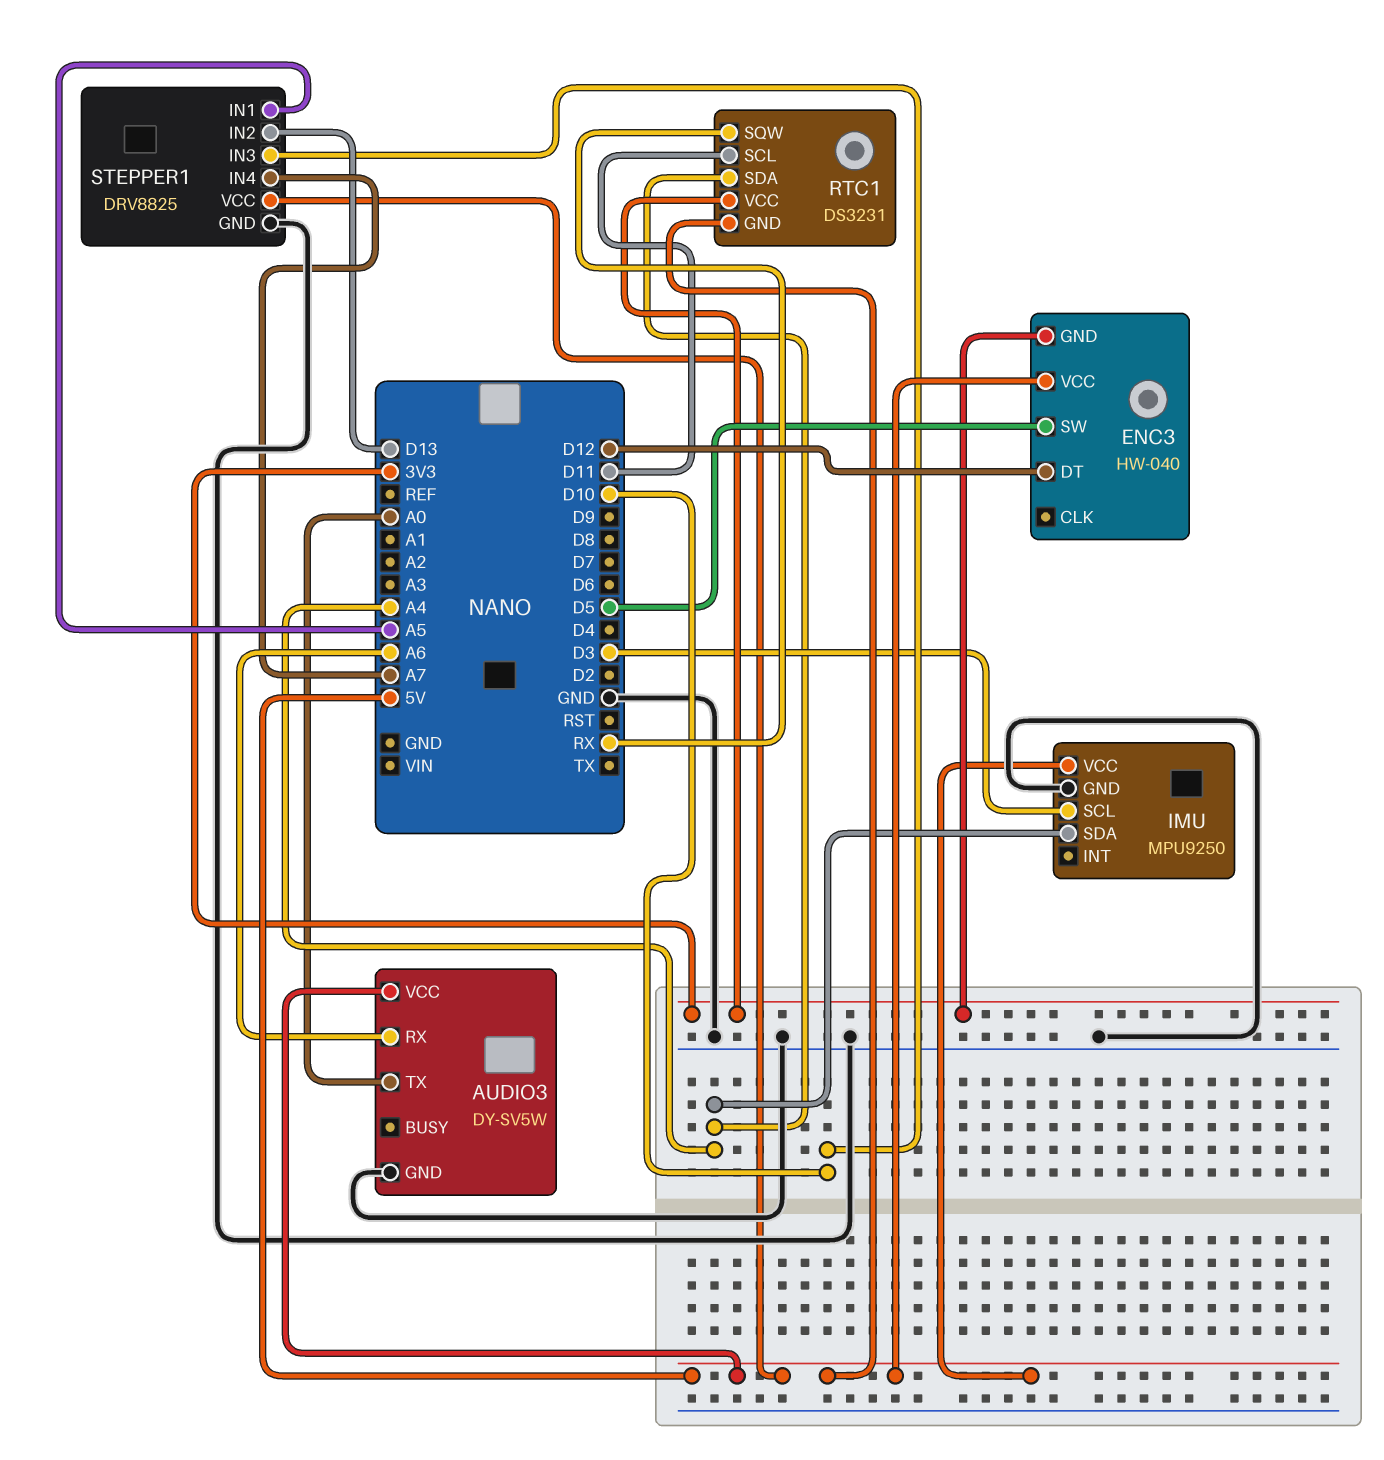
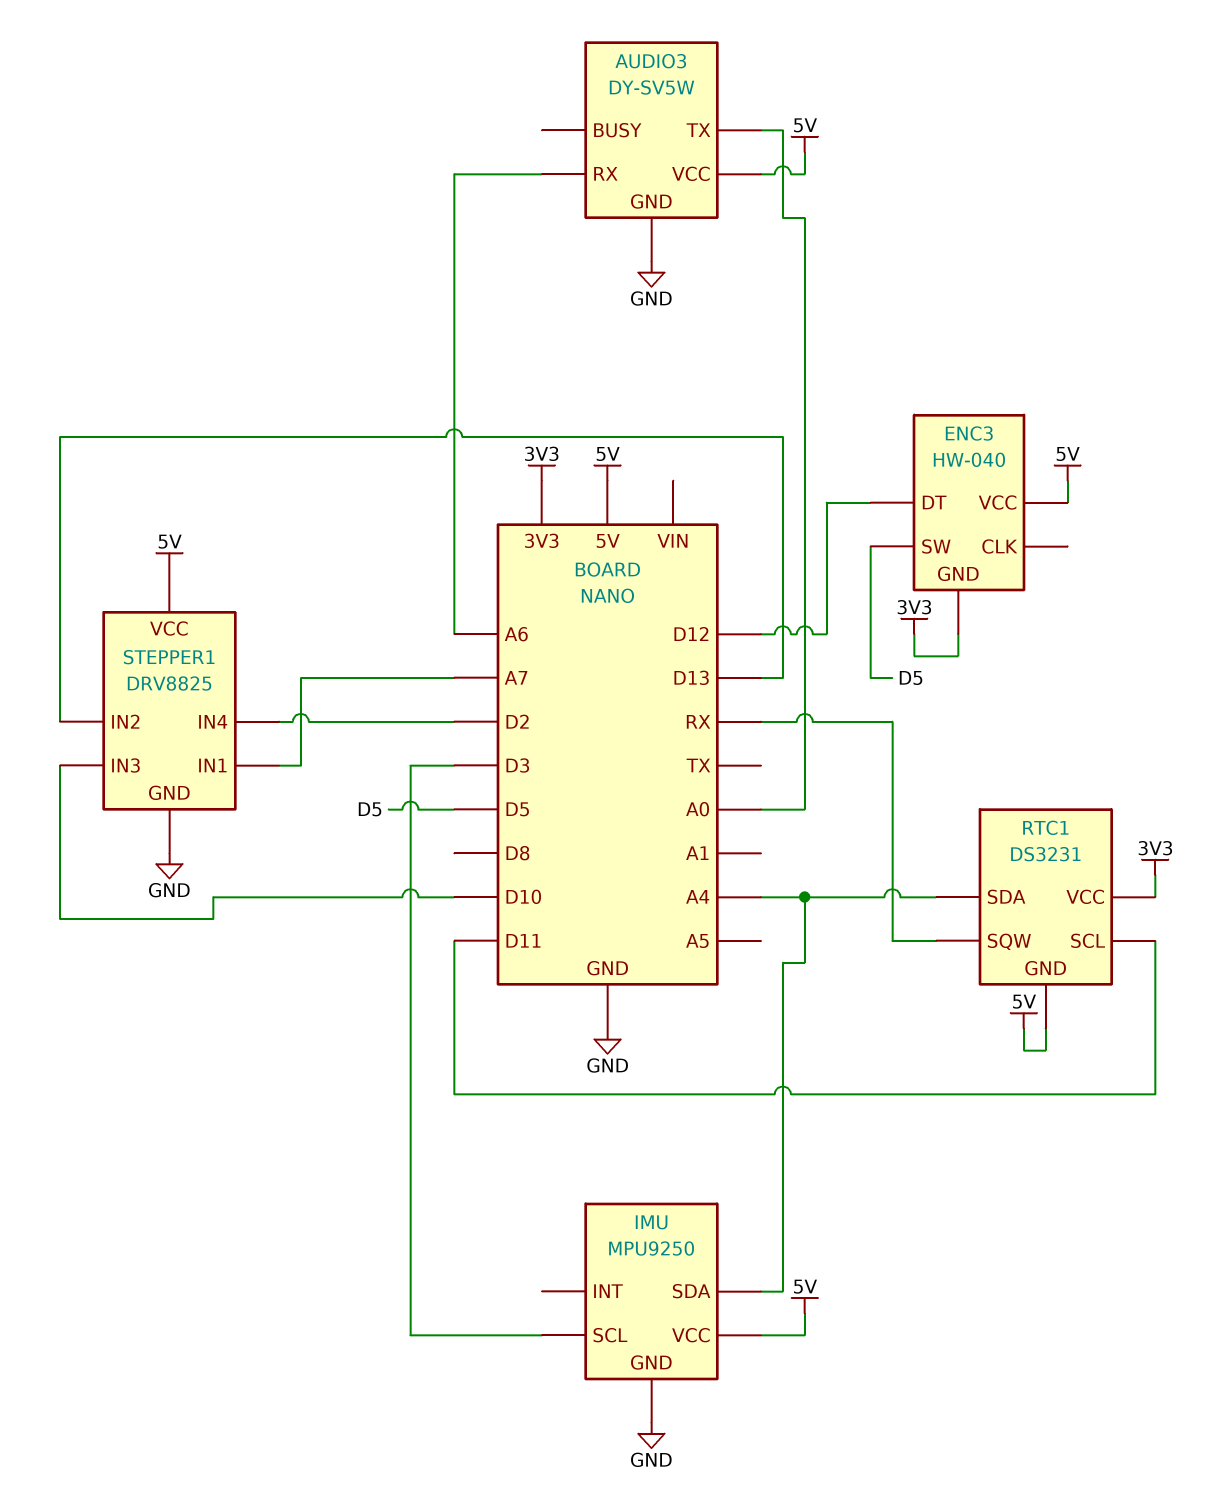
STEPPER1 pin IN1: A5 -> A7
STEPPER1 pin IN4: A7 -> D2

